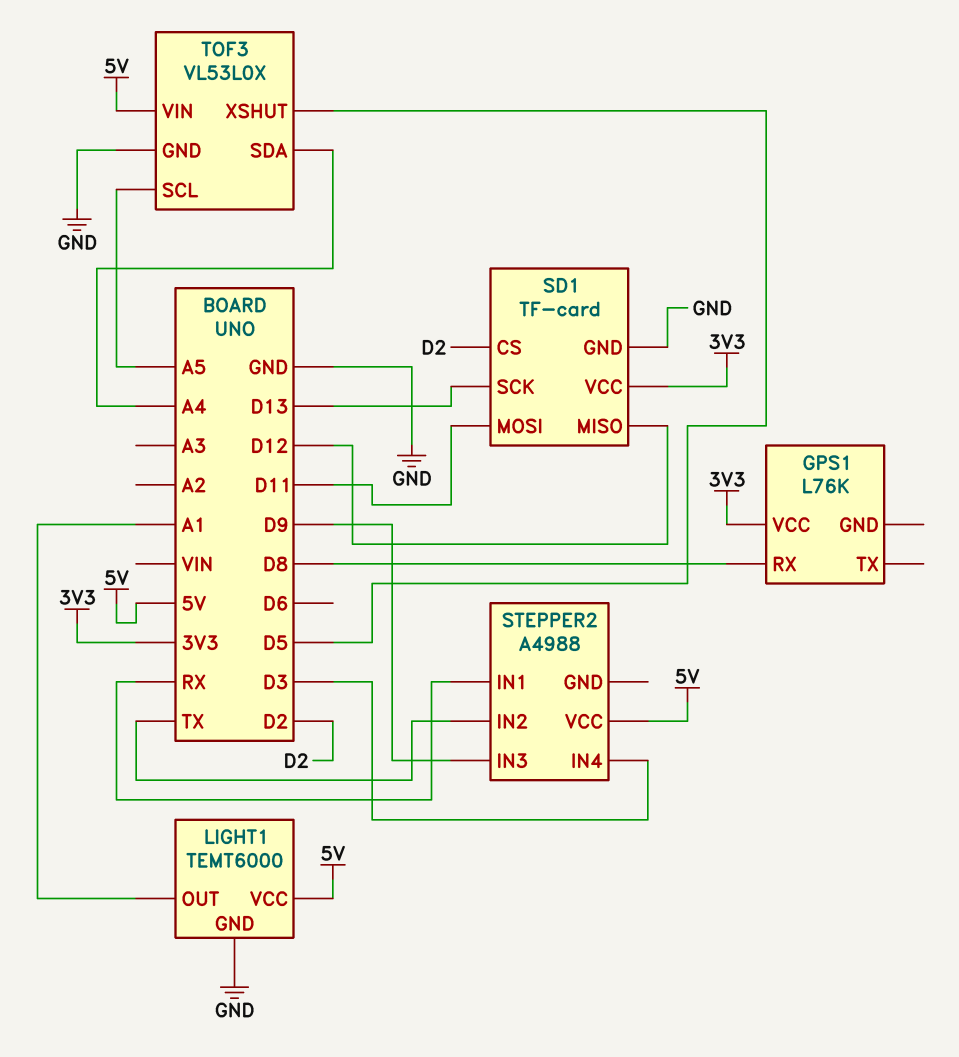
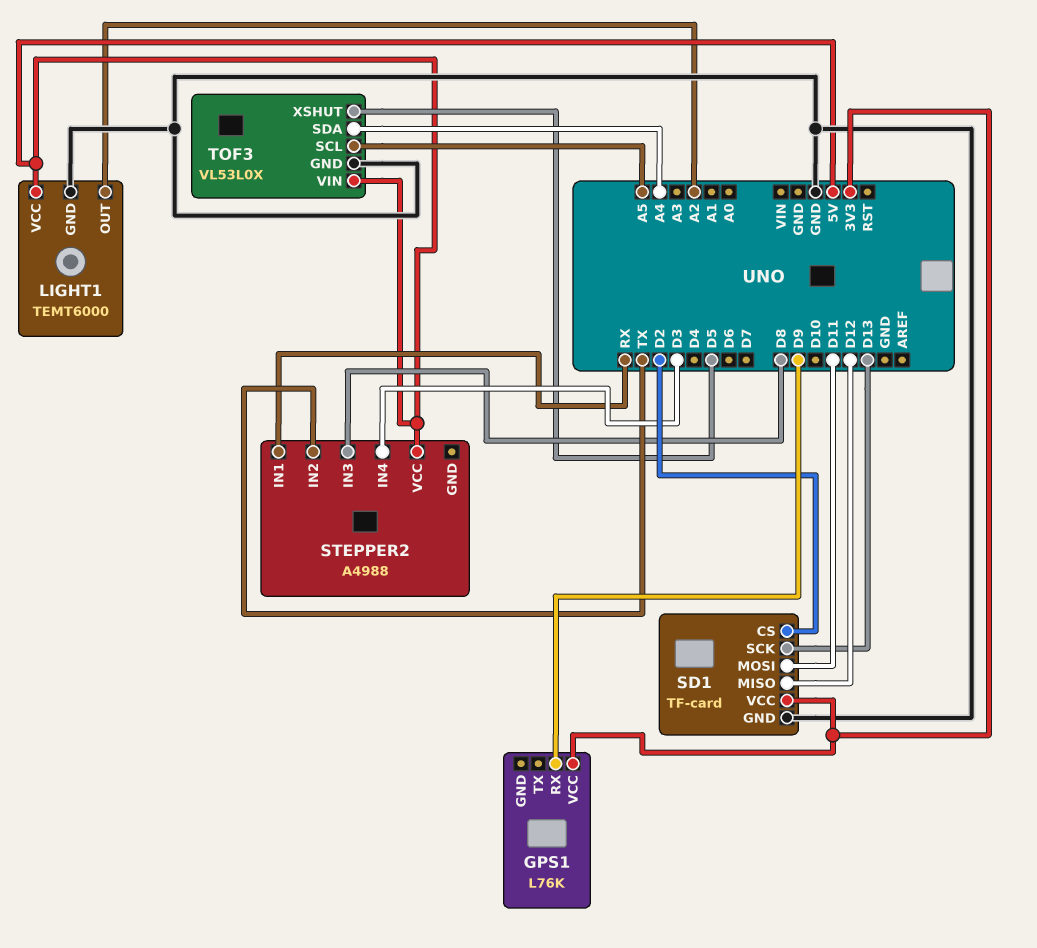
GPS1 pin RX: D8 -> D9
LIGHT1 pin OUT: A1 -> A2
STEPPER2 pin IN3: D9 -> D8

